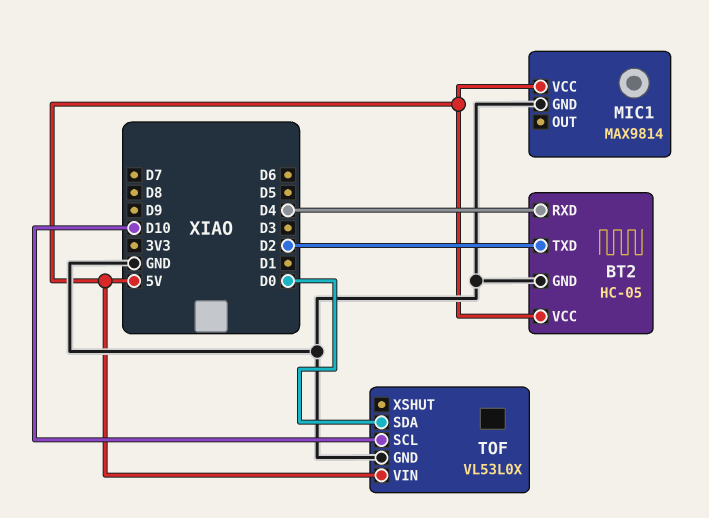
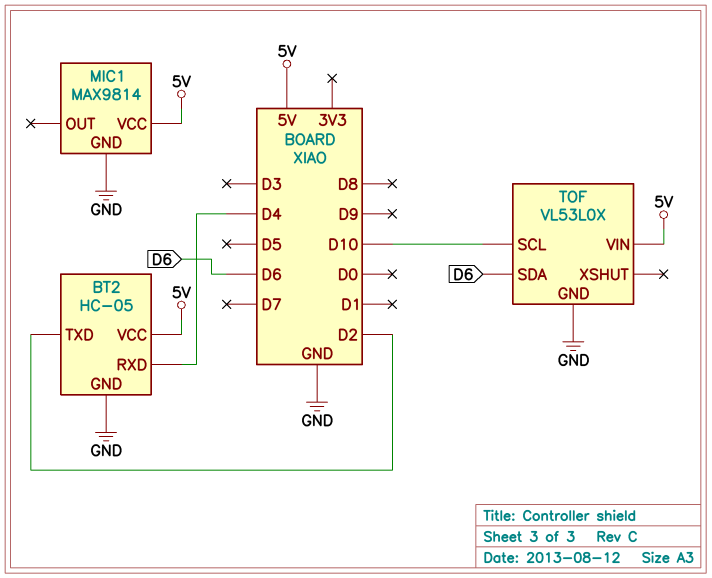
TOF pin SDA: D0 -> D6

